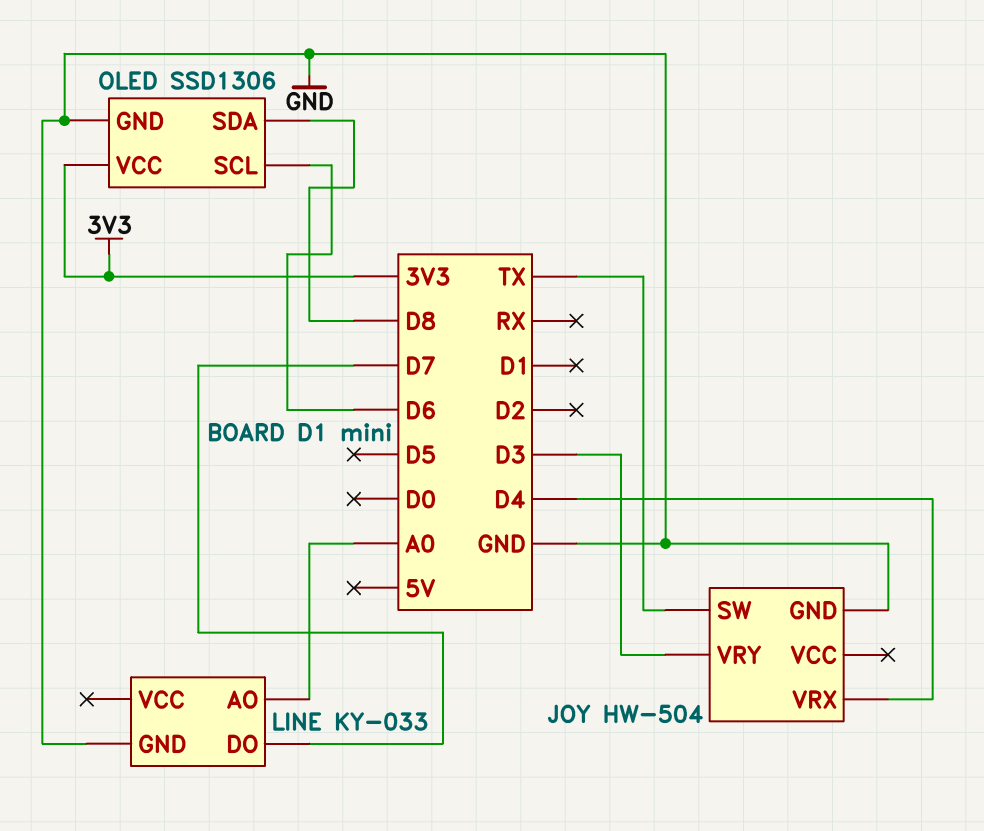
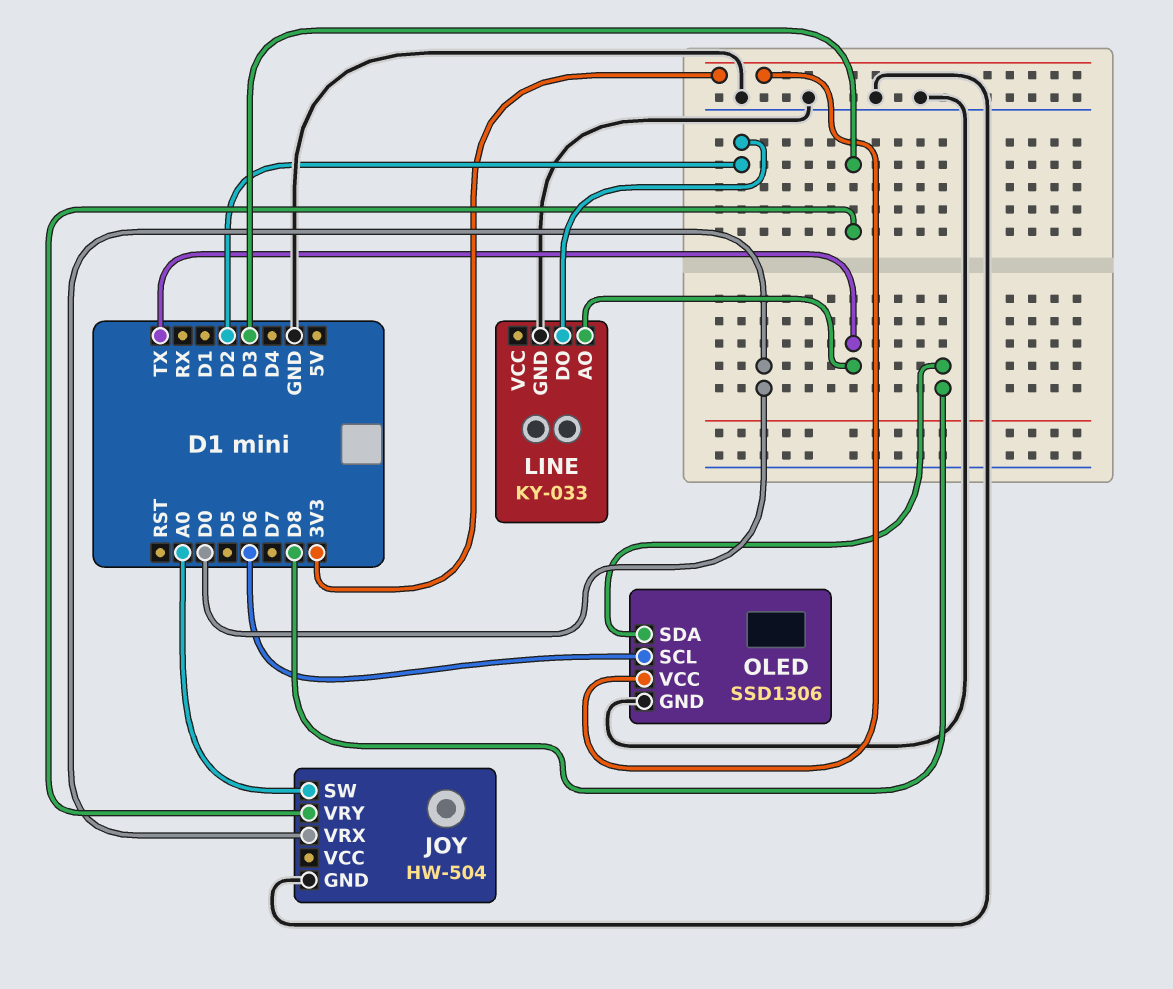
JOY pin SW: TX -> A0
JOY pin VRX: D4 -> D0
LINE pin AO: A0 -> TX
LINE pin DO: D7 -> D2

